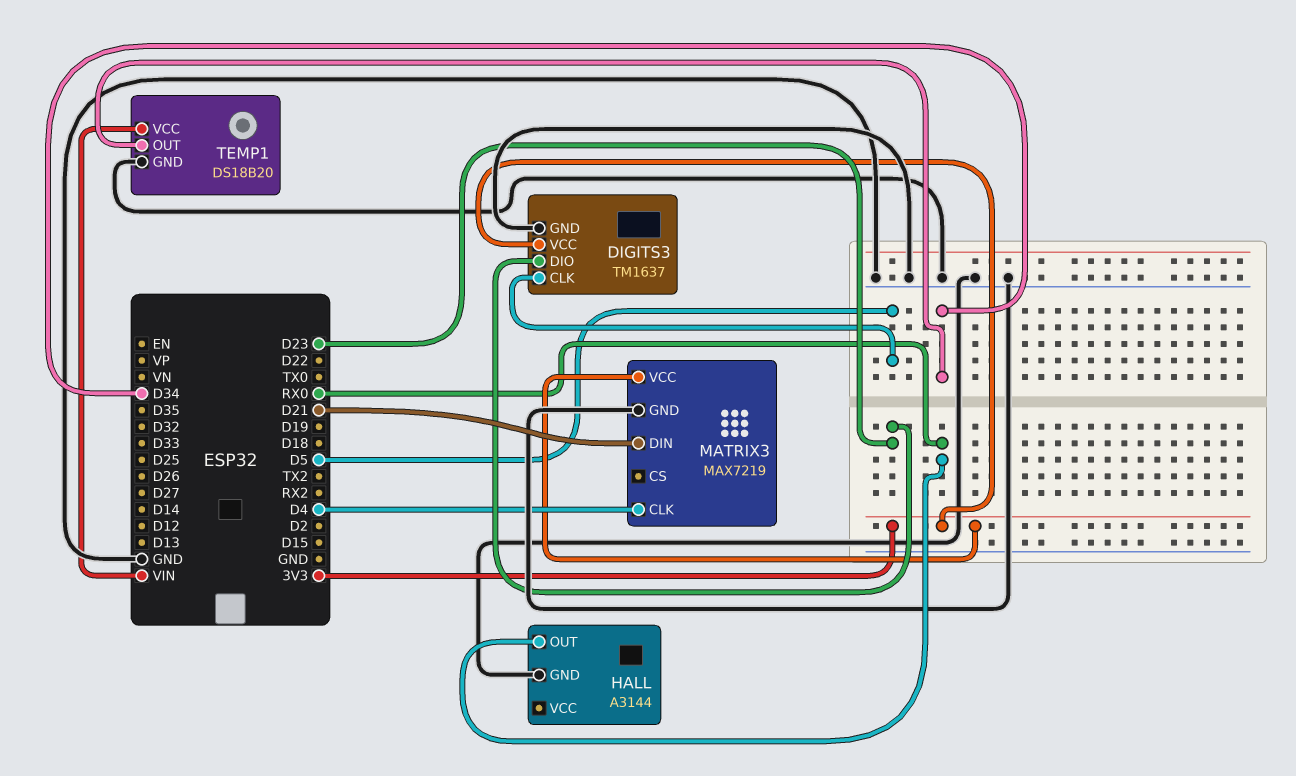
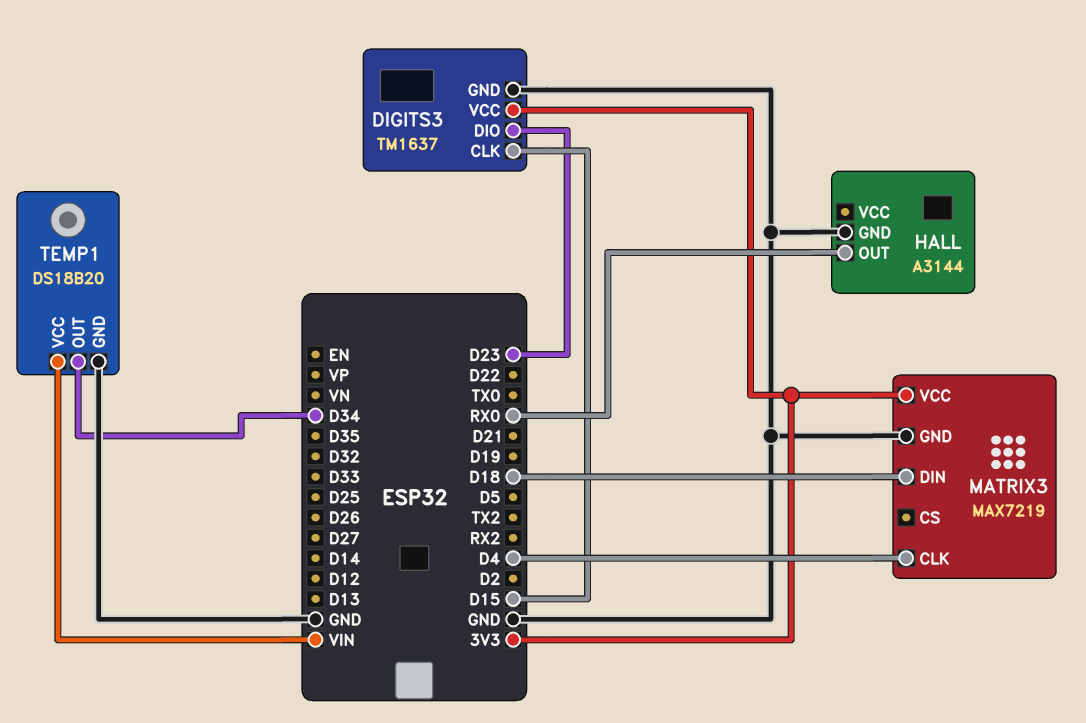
DIGITS3 pin CLK: D5 -> D15
MATRIX3 pin DIN: D21 -> D18

